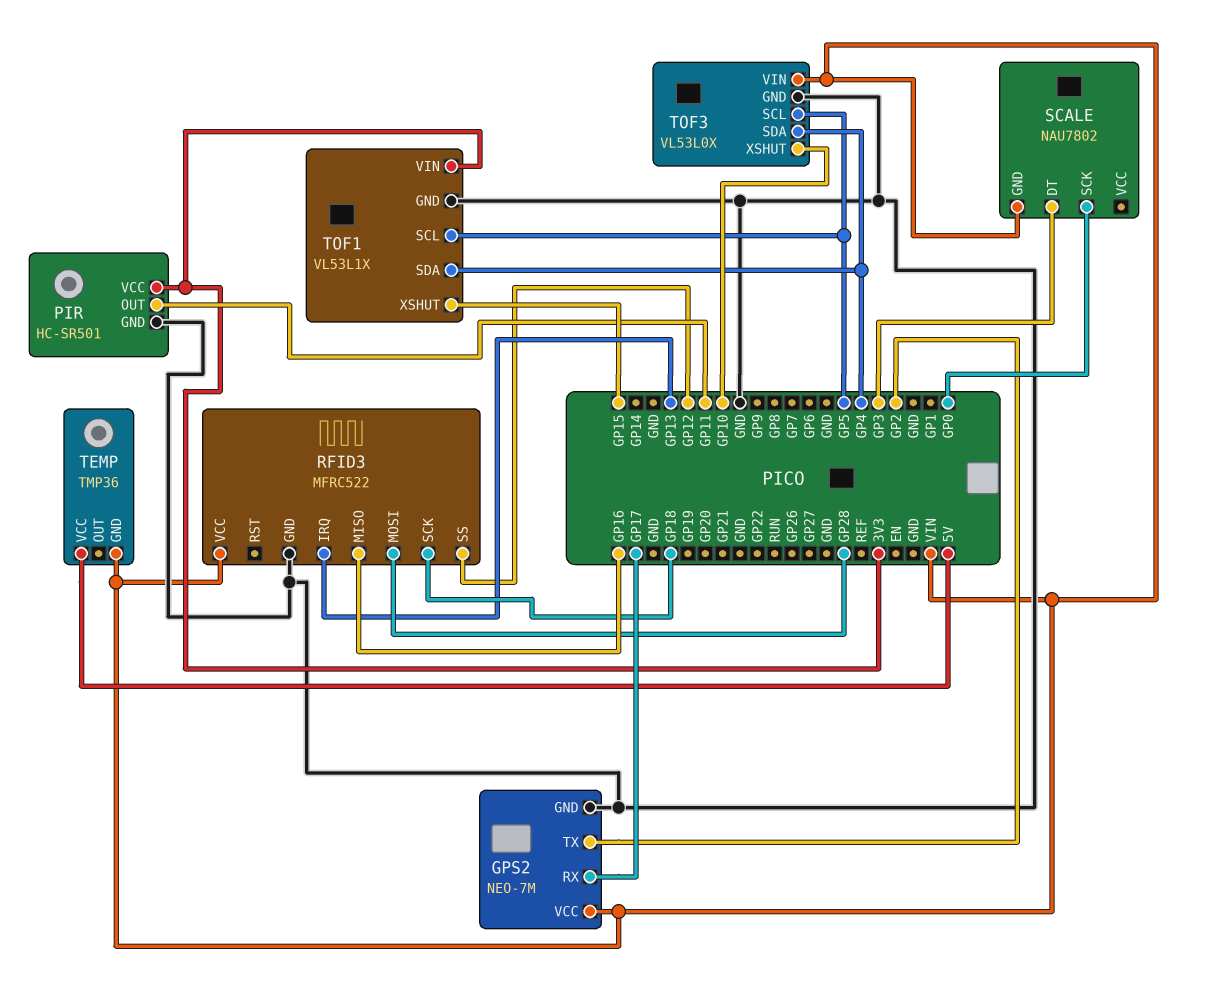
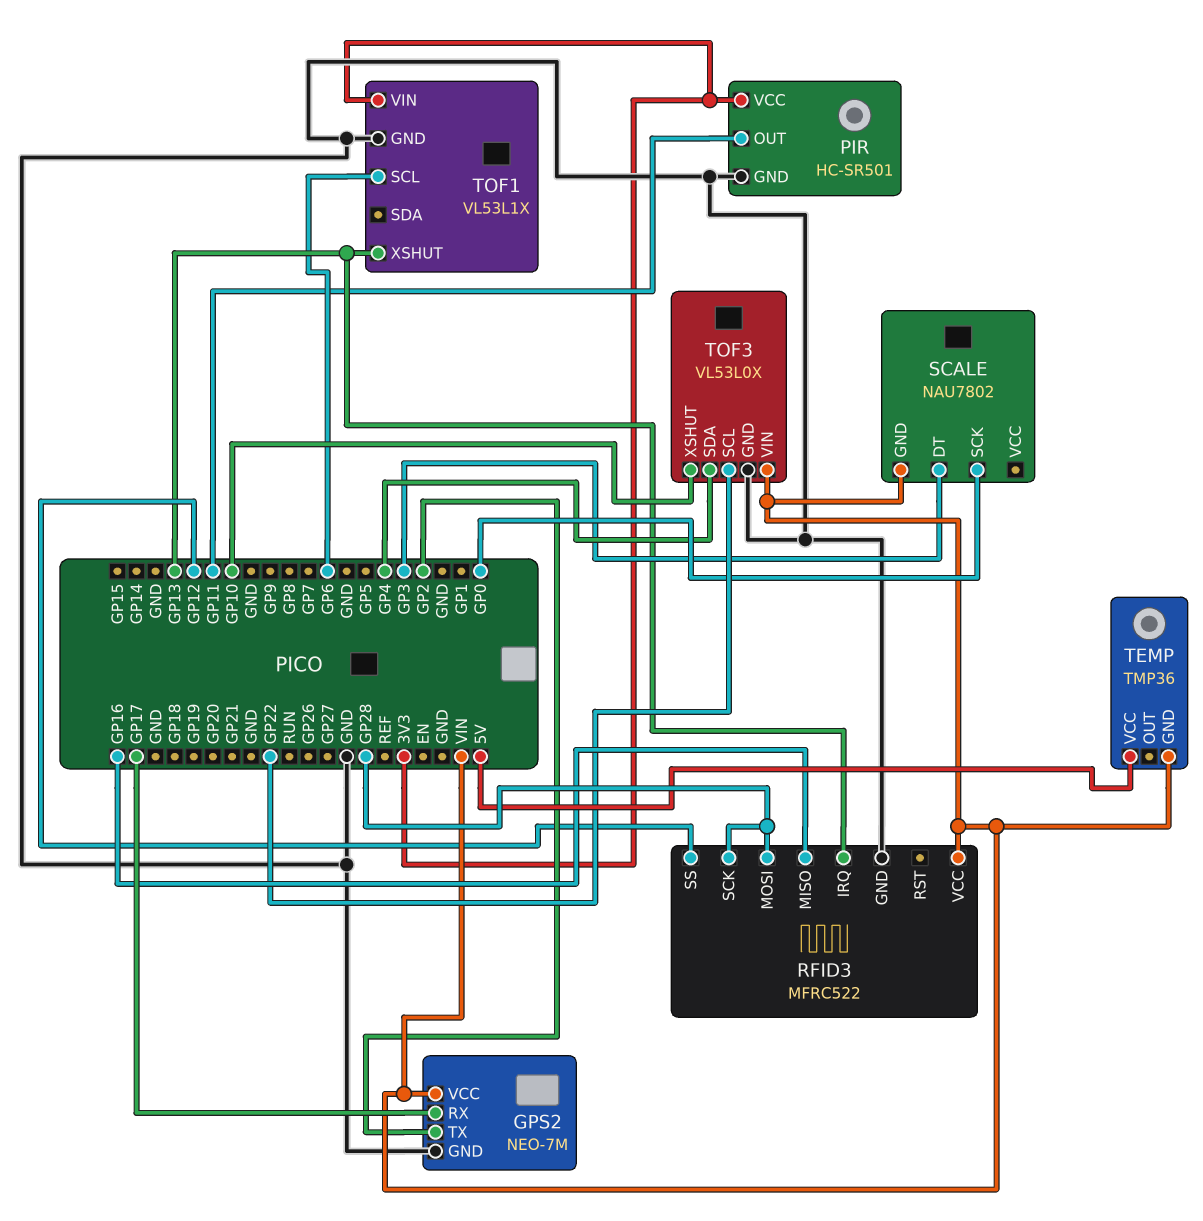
RFID3 pin SCK: GP18 -> GP28
TOF1 pin SCL: GP5 -> GP6
TOF1 pin SDA: GP4 -> none
TOF1 pin XSHUT: GP15 -> GP13
TOF3 pin SCL: GP5 -> GP22

